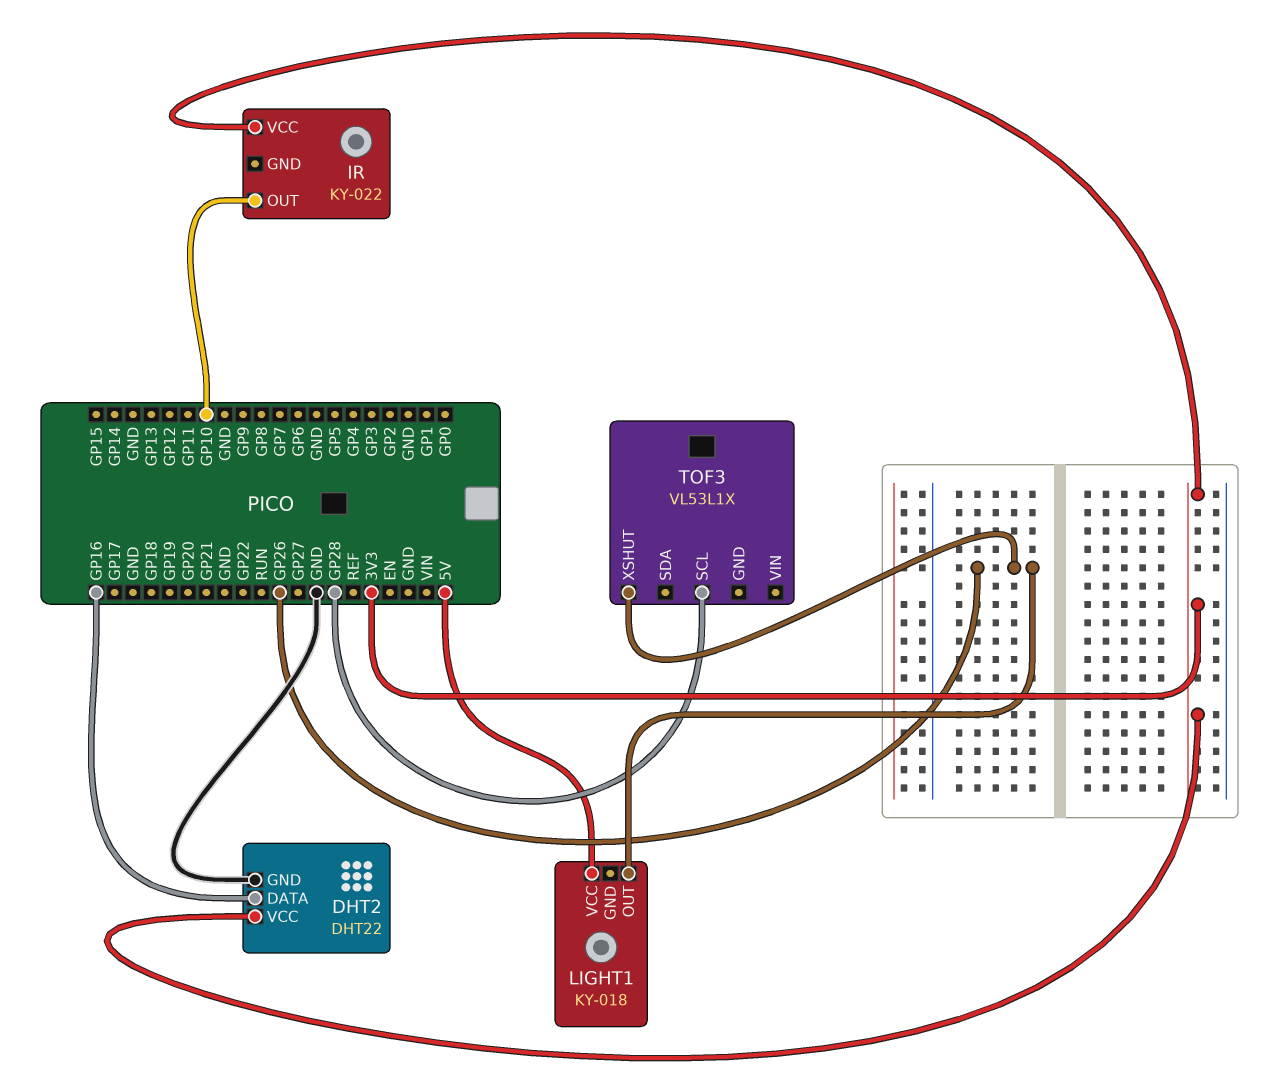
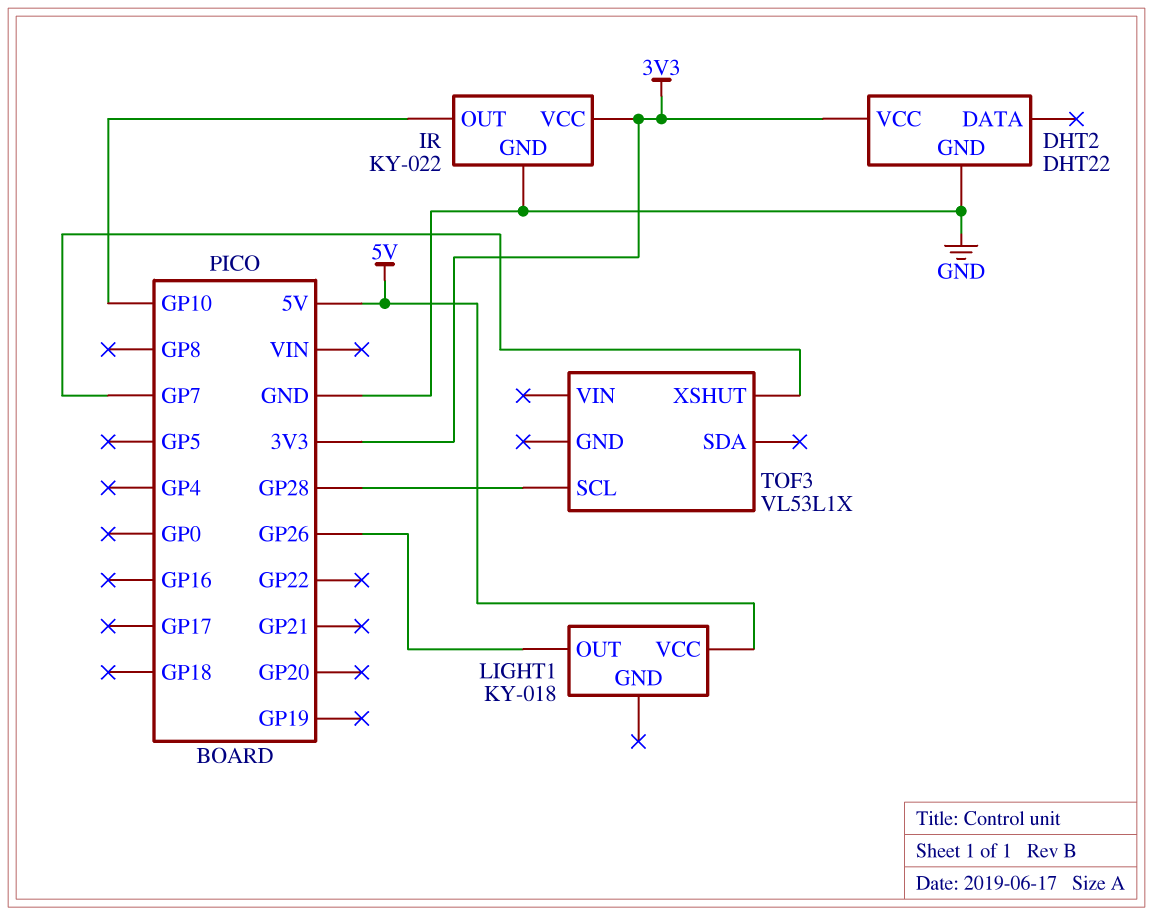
DHT2 pin DATA: GP16 -> none
IR pin GND: none -> GND
TOF3 pin XSHUT: GP26 -> GP7

